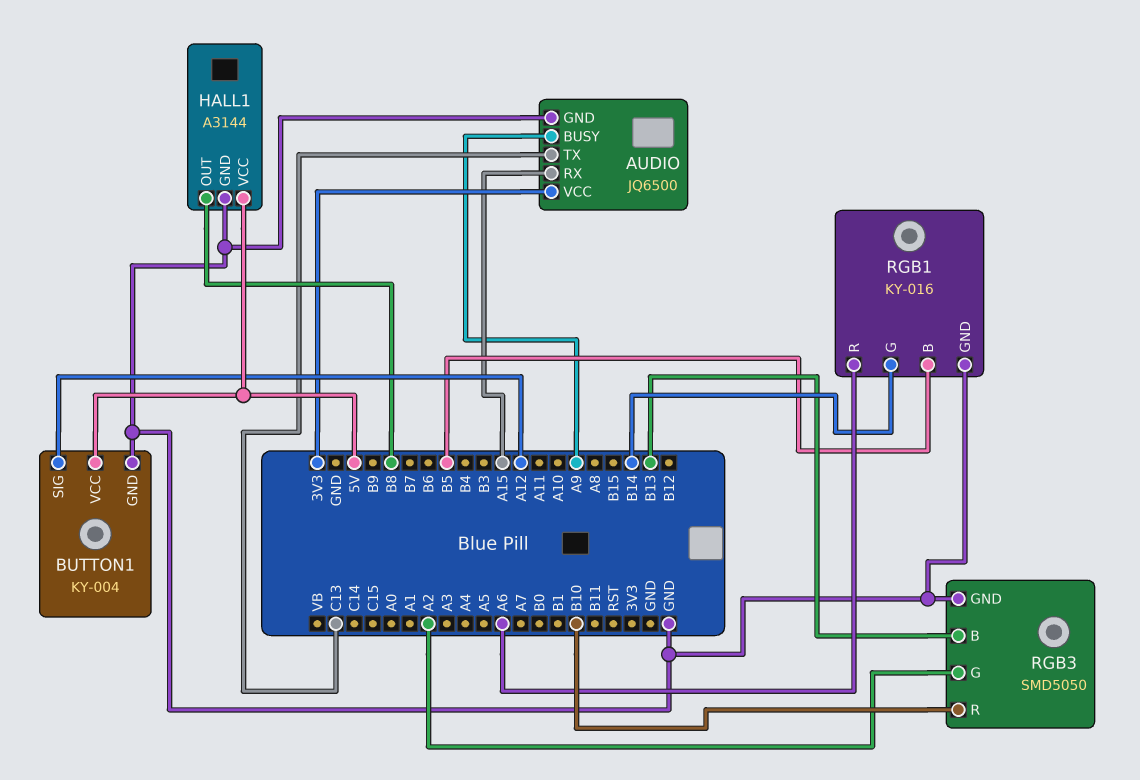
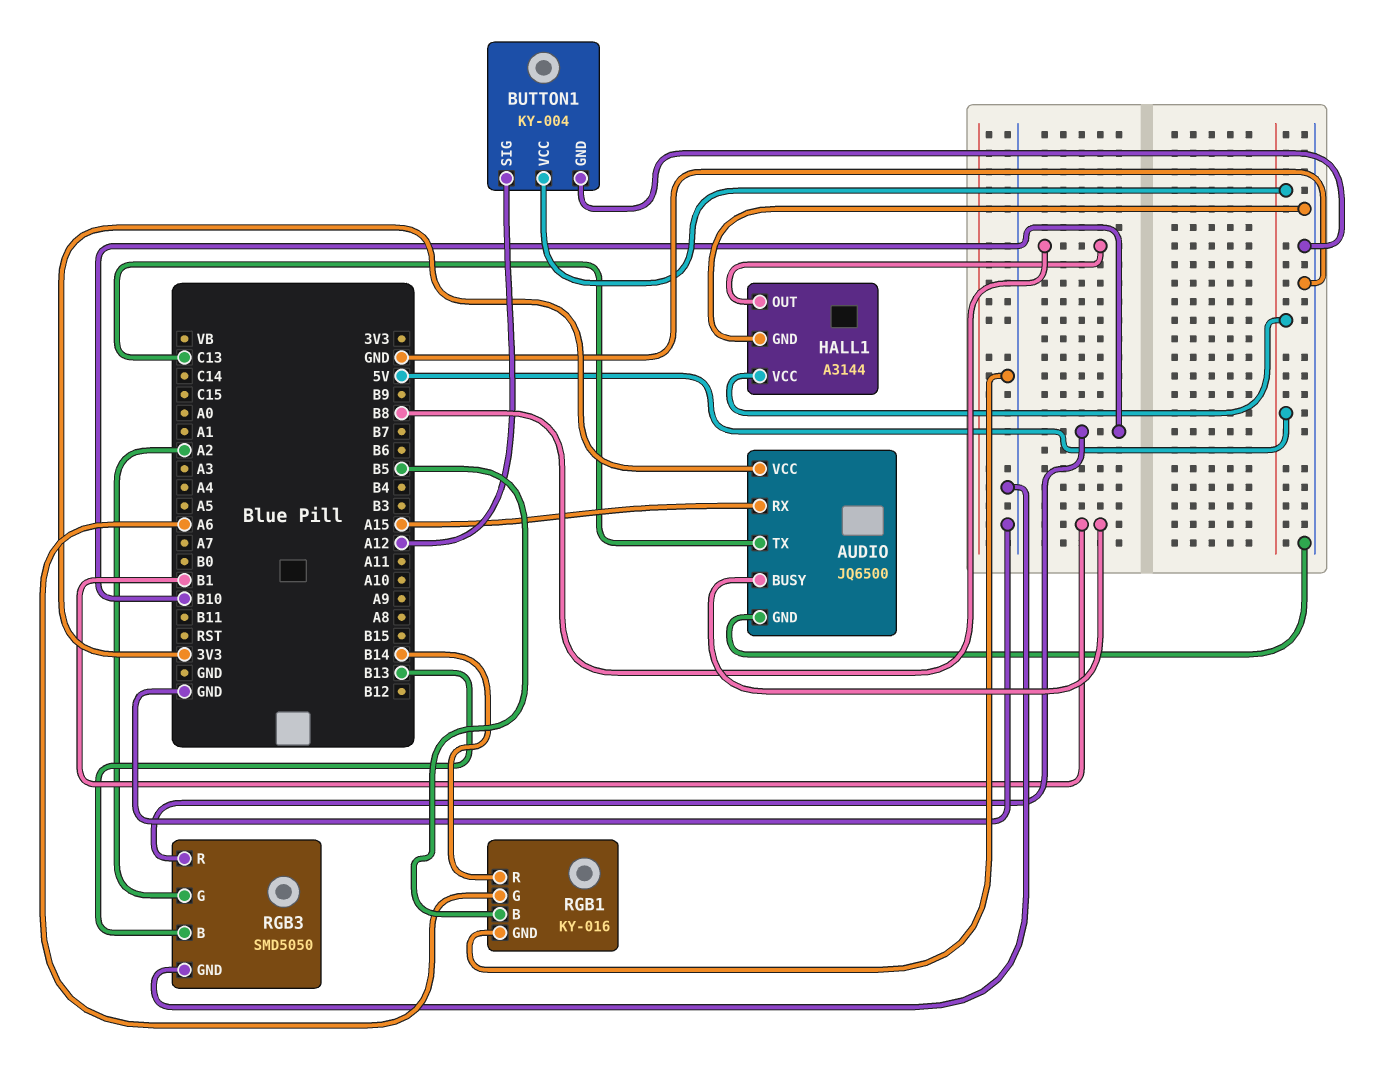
AUDIO pin BUSY: A9 -> B1
RGB1 pin G: B14 -> A6
RGB1 pin R: A6 -> B14

